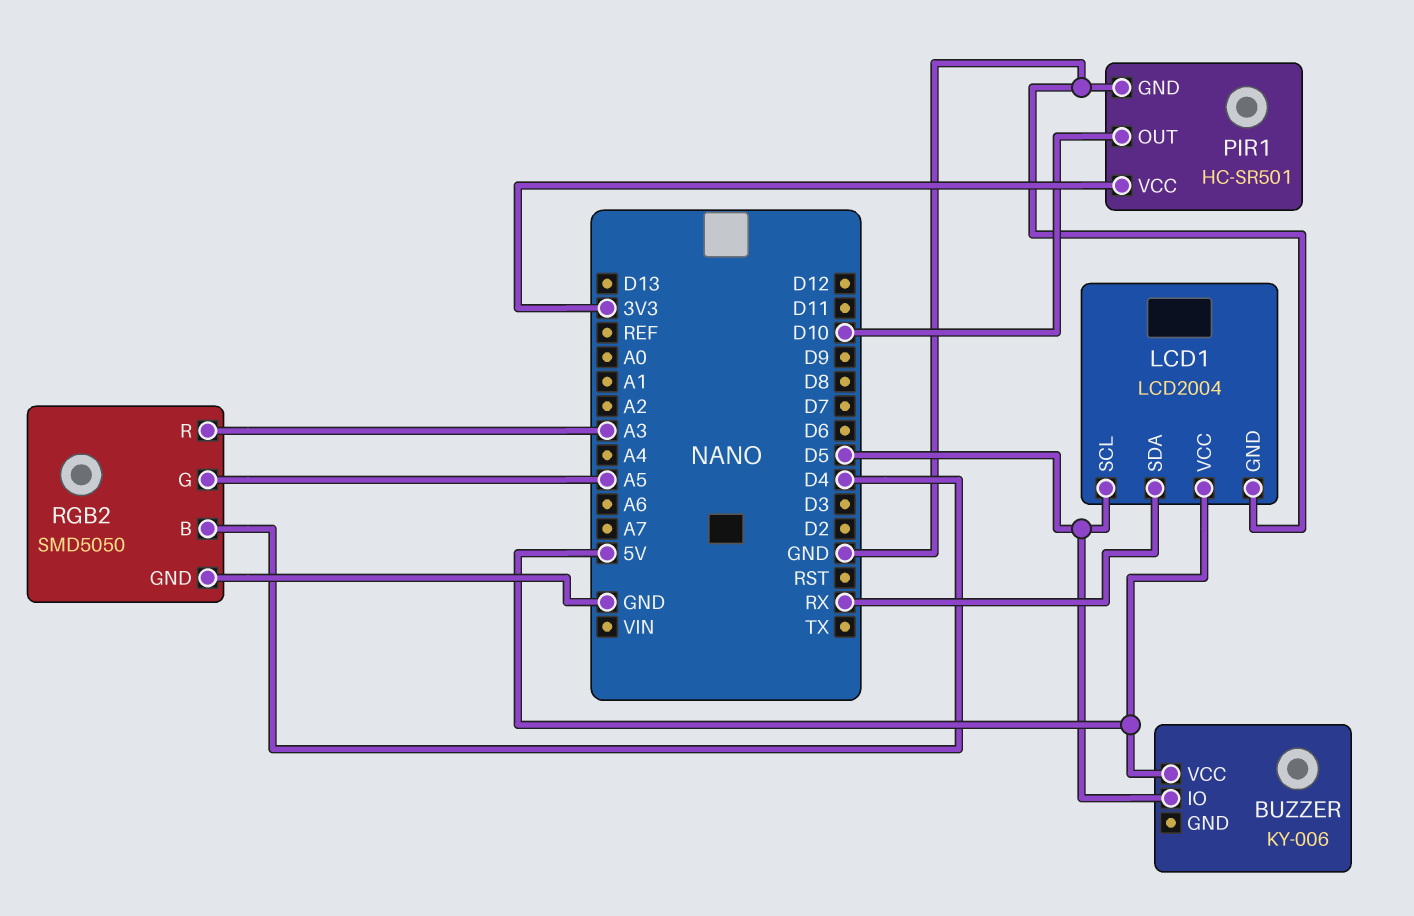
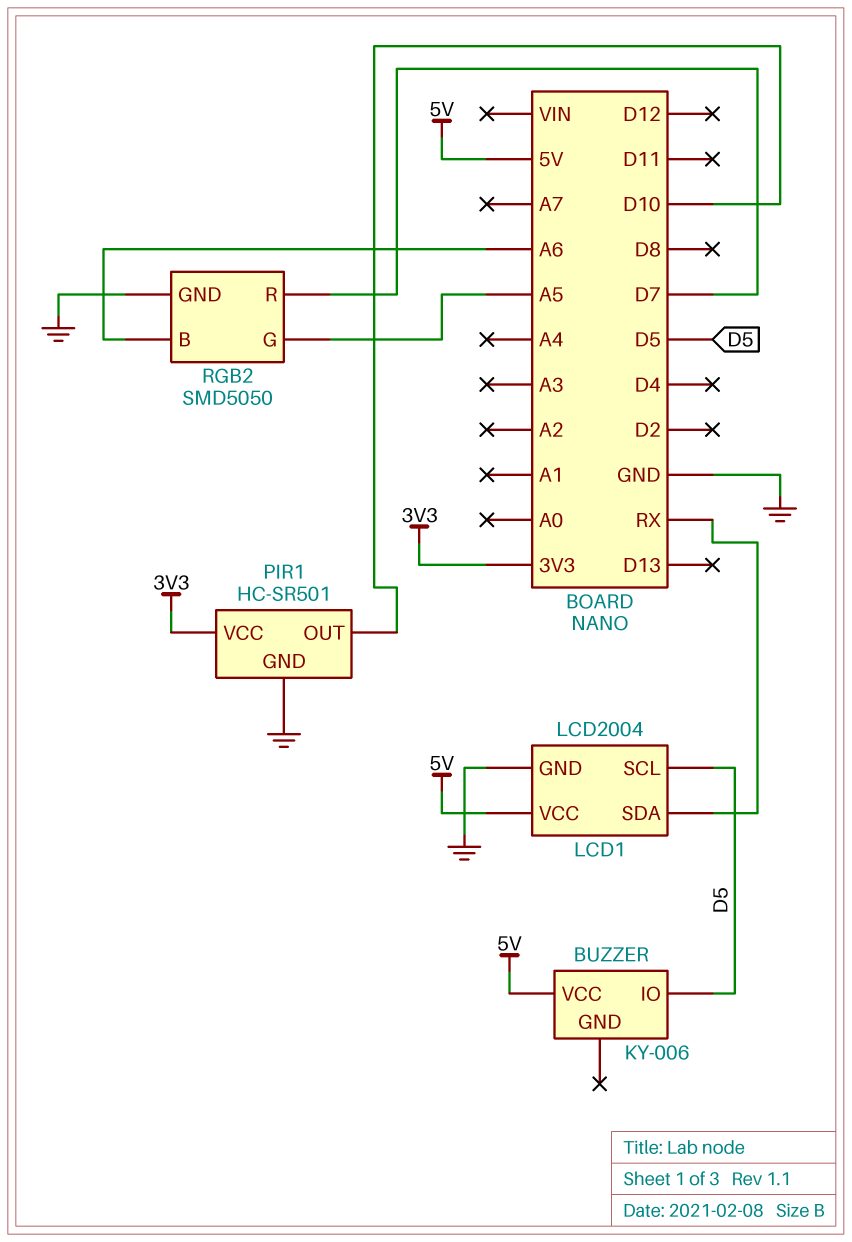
RGB2 pin B: D4 -> A6
RGB2 pin R: A3 -> D7

